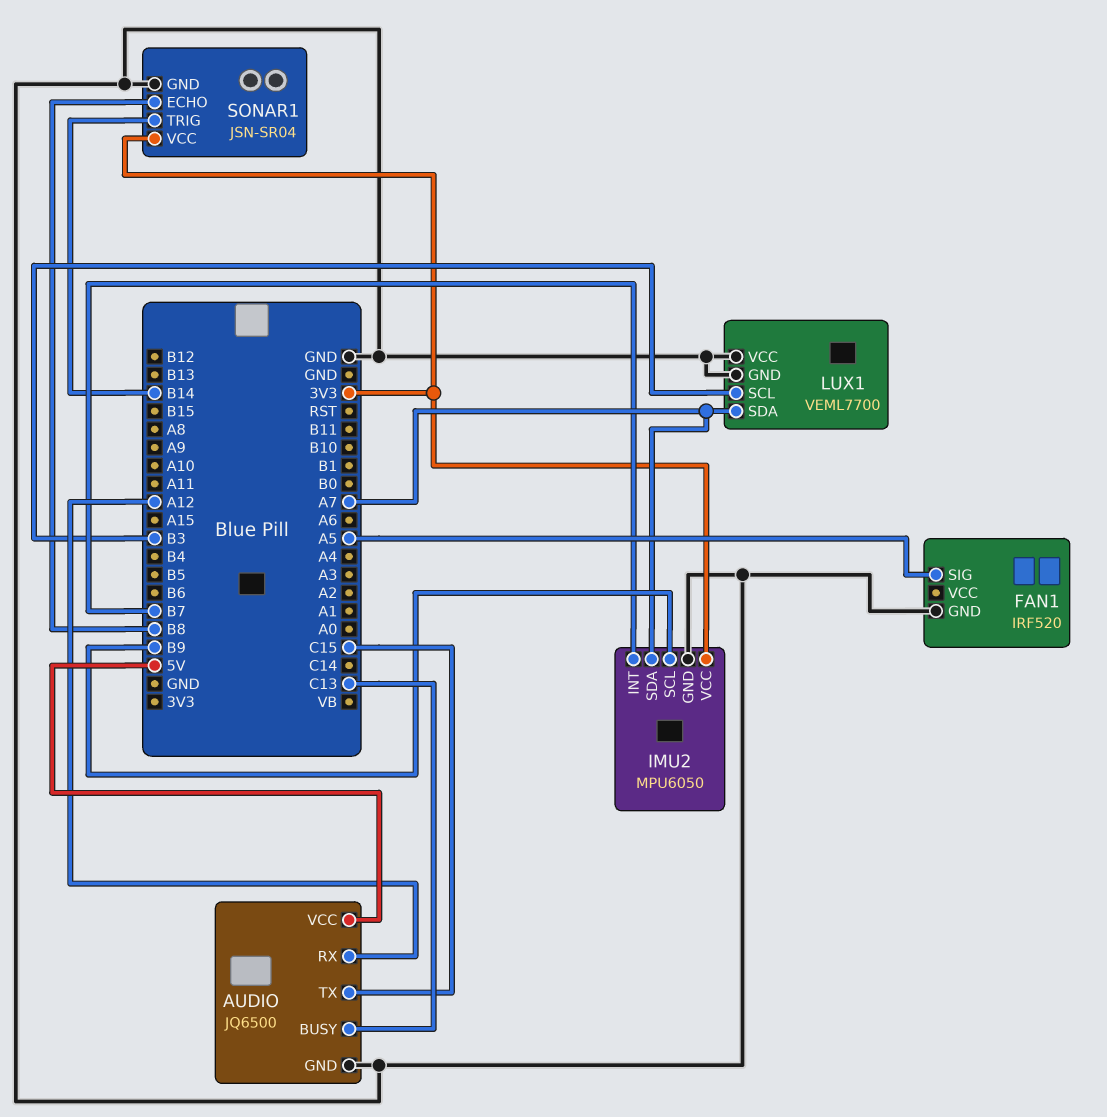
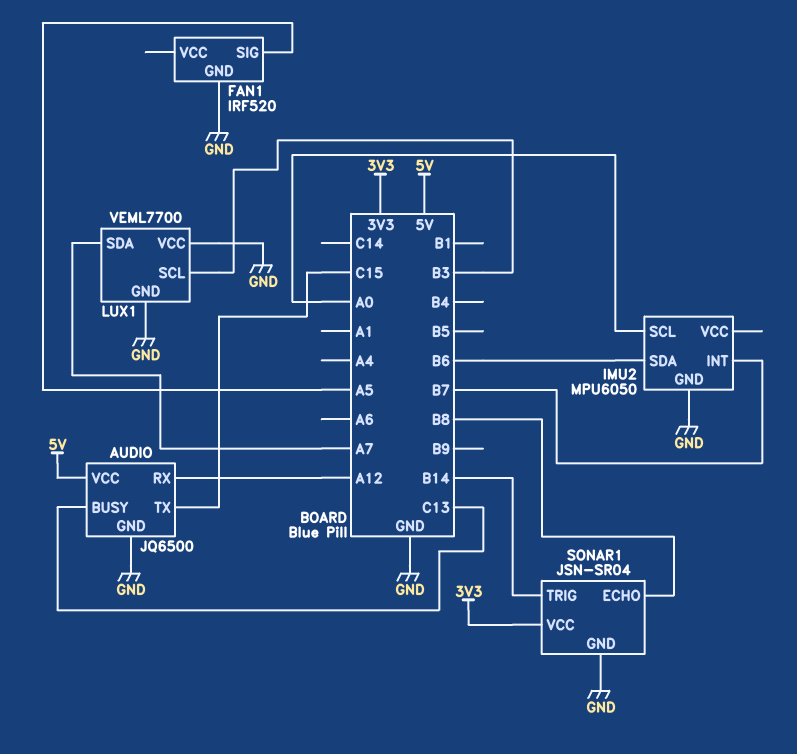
IMU2 pin SCL: B9 -> A0
IMU2 pin SDA: A7 -> B6
IMU2 pin VCC: 3V3 -> none

